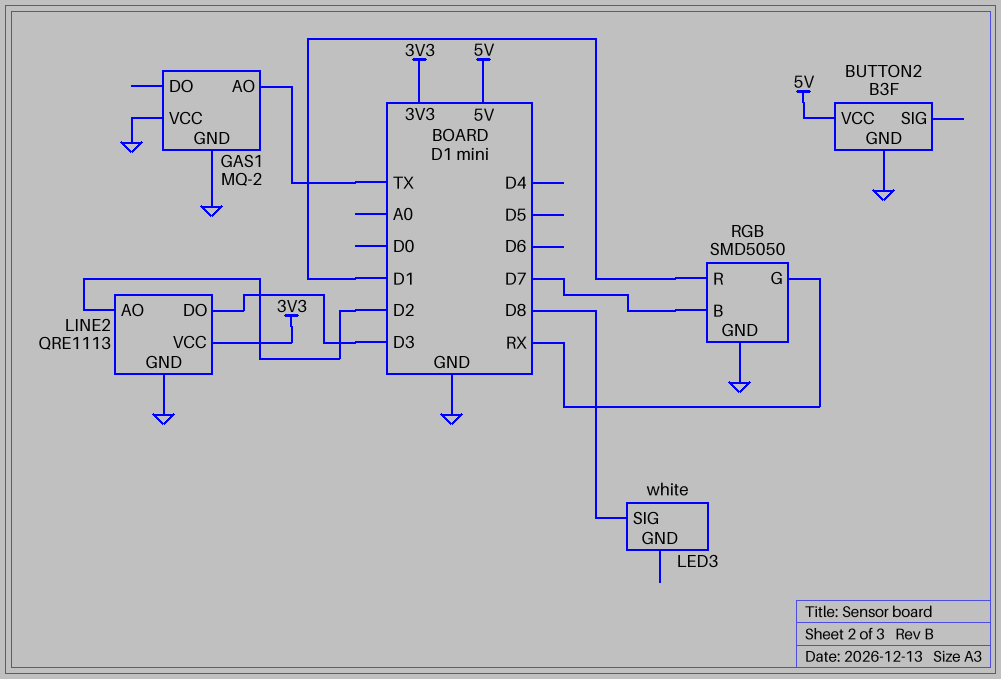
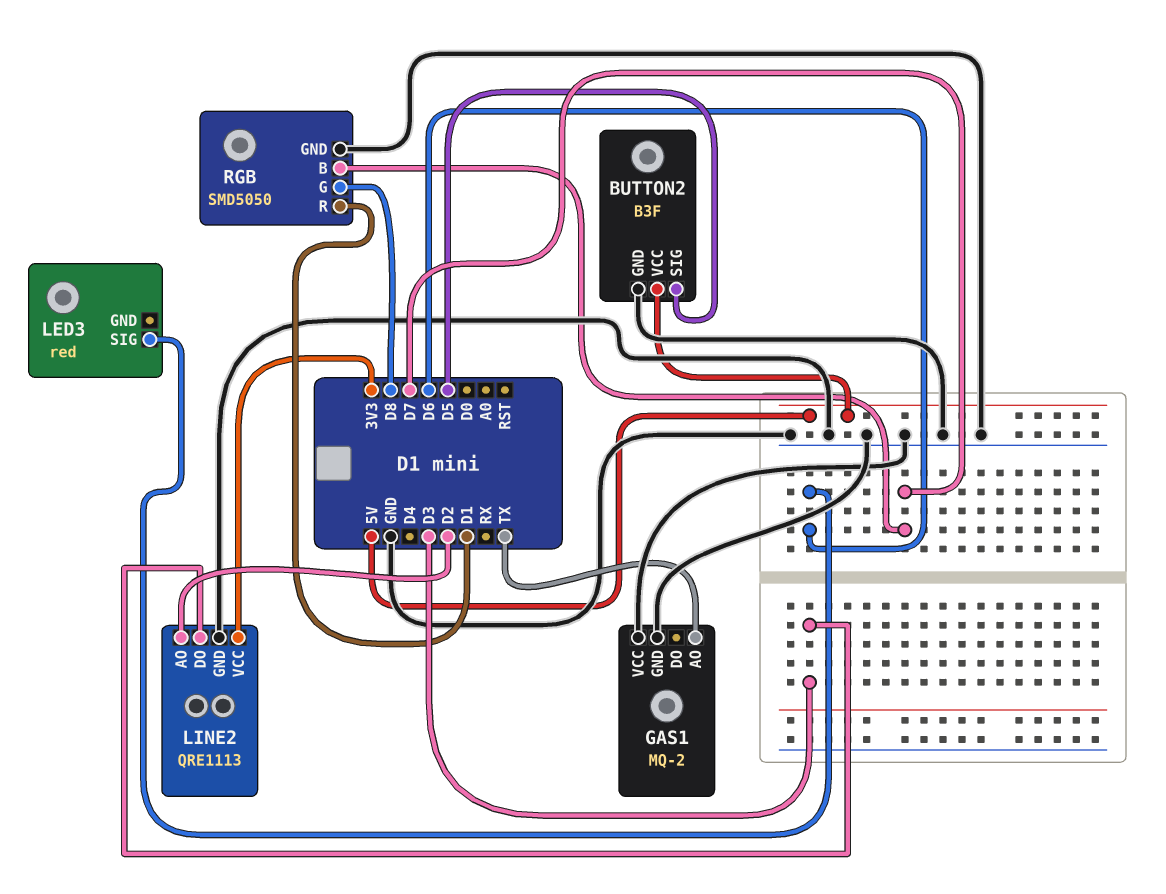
BUTTON2 pin SIG: none -> D5
LED3: white -> red
LED3 pin SIG: D8 -> D6
RGB pin G: RX -> D8

